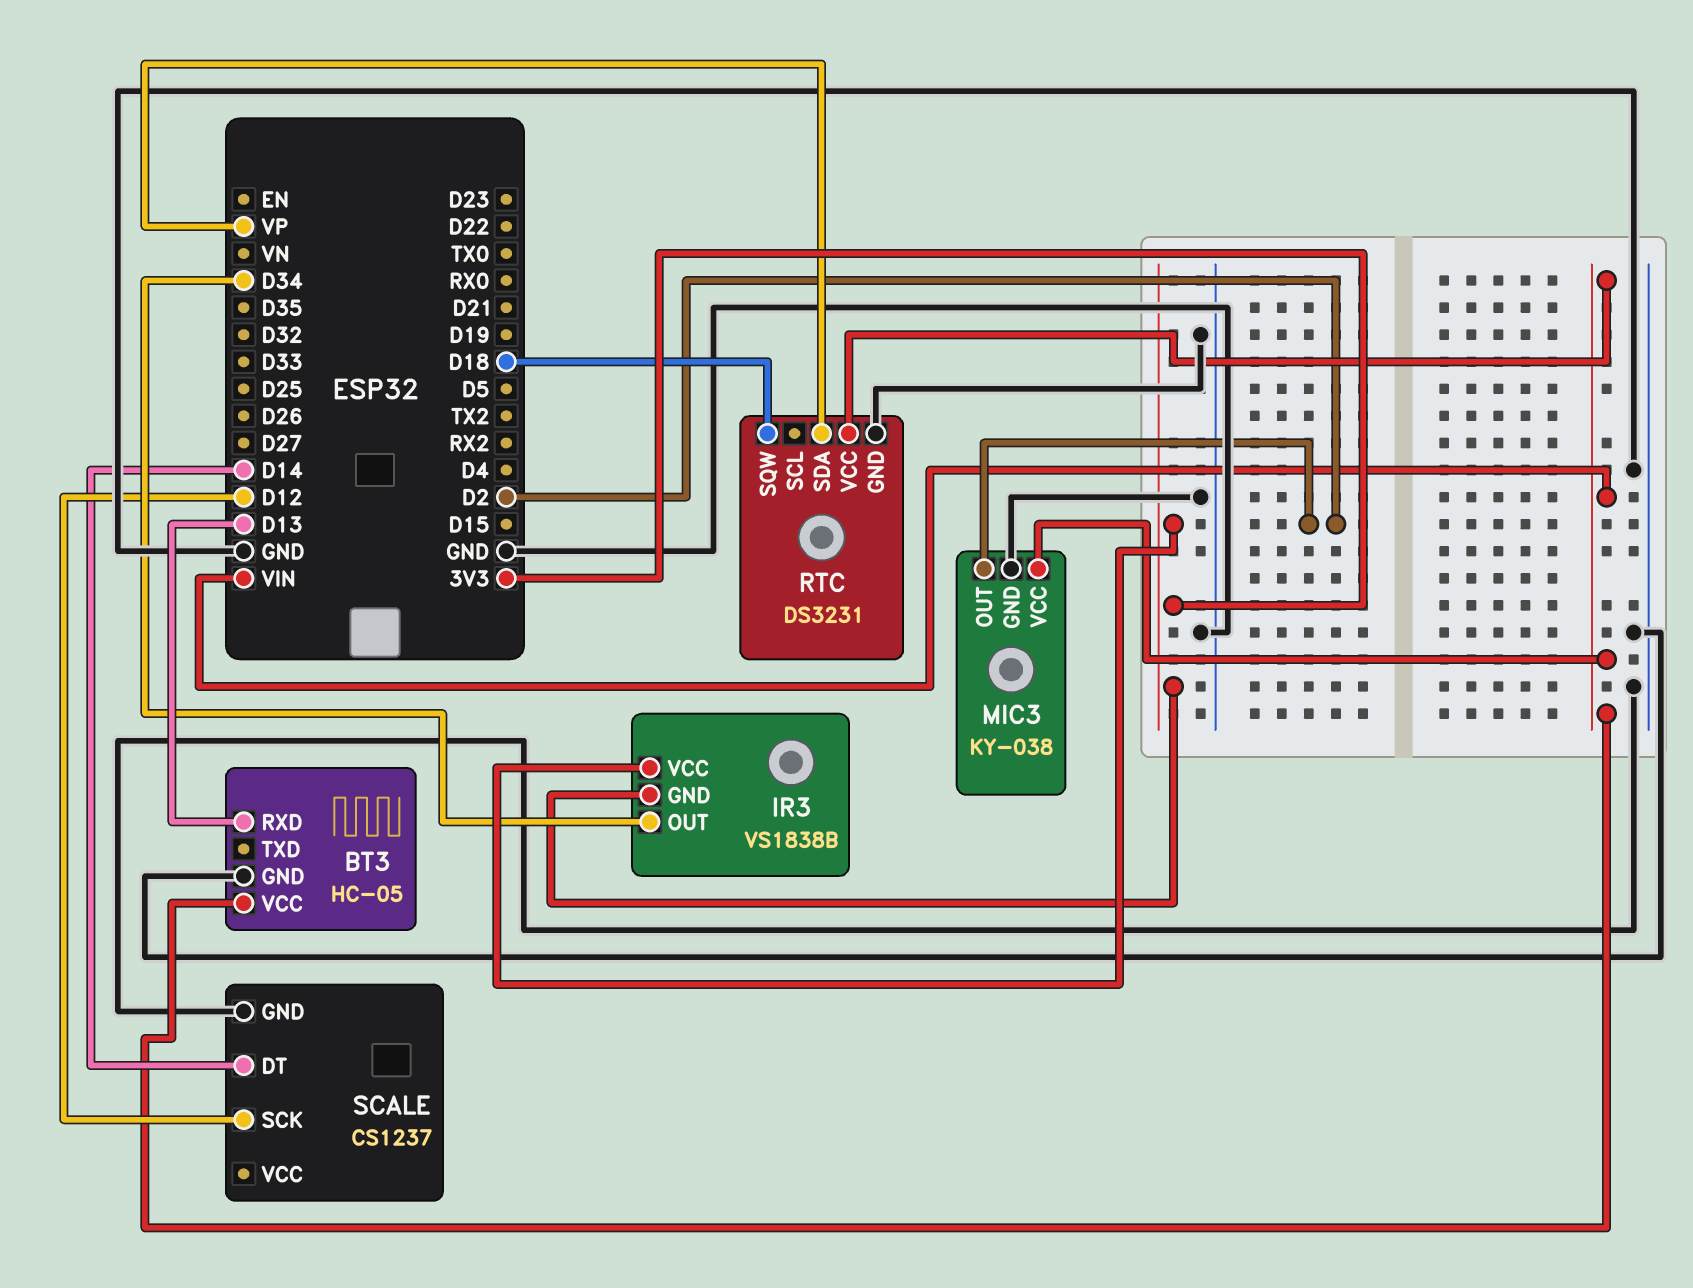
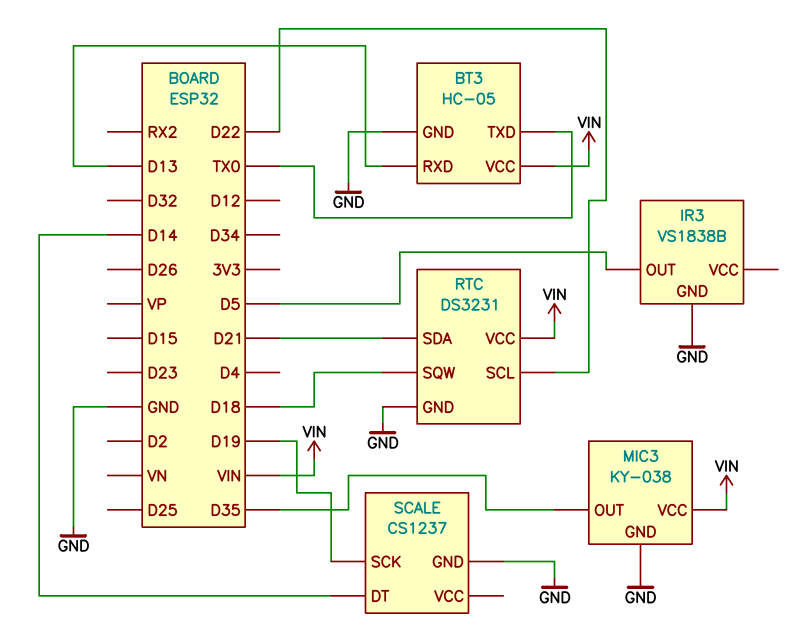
BT3 pin TXD: none -> TX0
IR3 pin GND: 3V3 -> GND
IR3 pin OUT: D34 -> D5
IR3 pin VCC: 3V3 -> none
MIC3 pin OUT: D2 -> D35
RTC pin SCL: none -> D22
RTC pin SDA: VP -> D21
SCALE pin SCK: D12 -> D19

